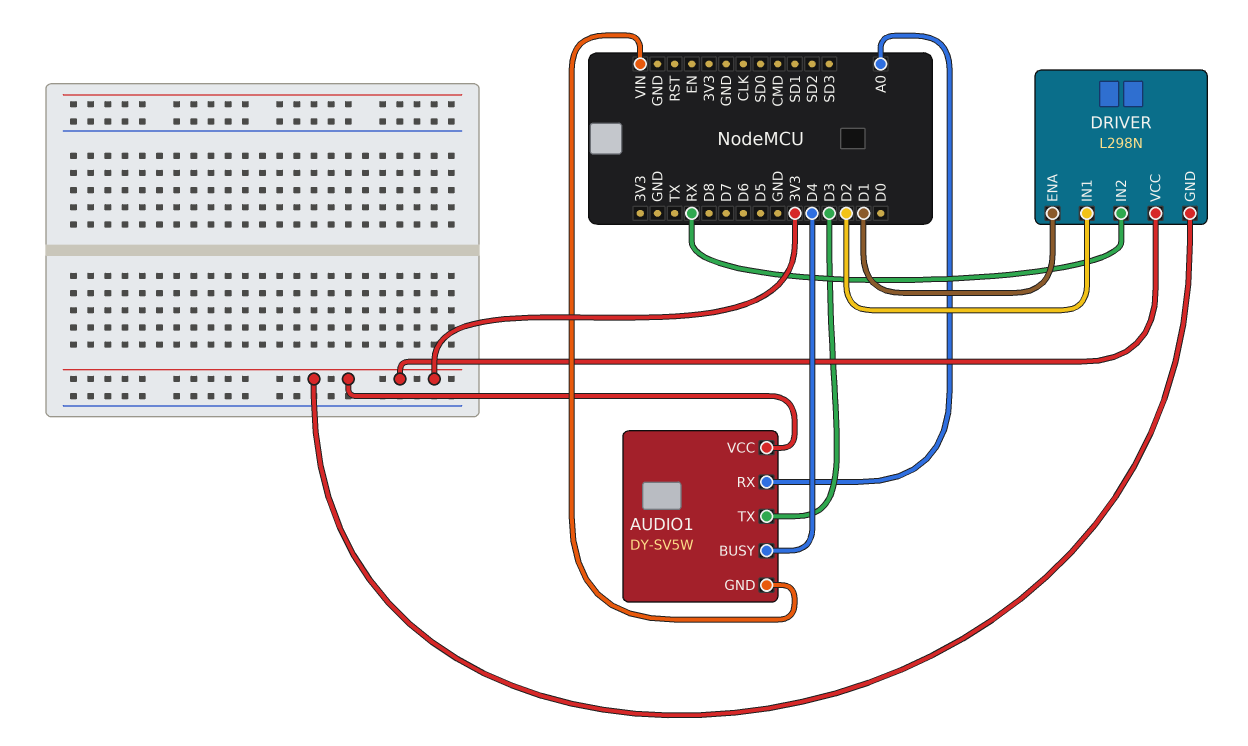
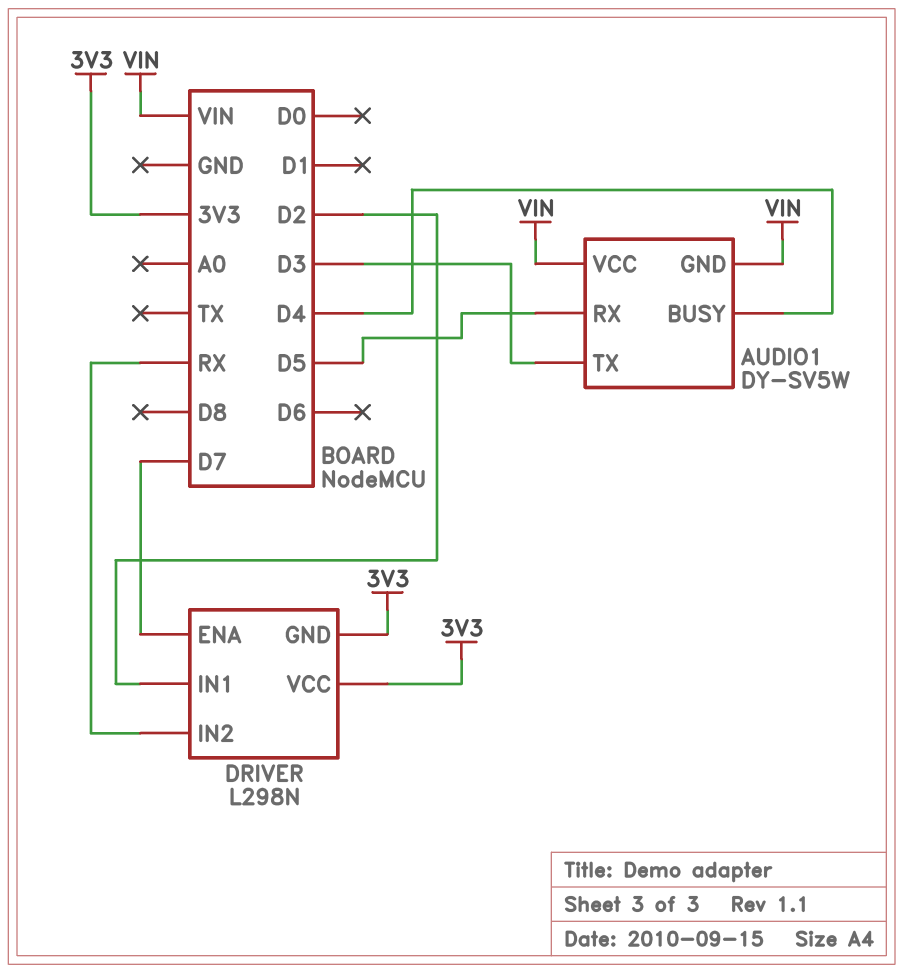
AUDIO1 pin RX: A0 -> D5
AUDIO1 pin VCC: 3V3 -> VIN
DRIVER pin ENA: D1 -> D7

